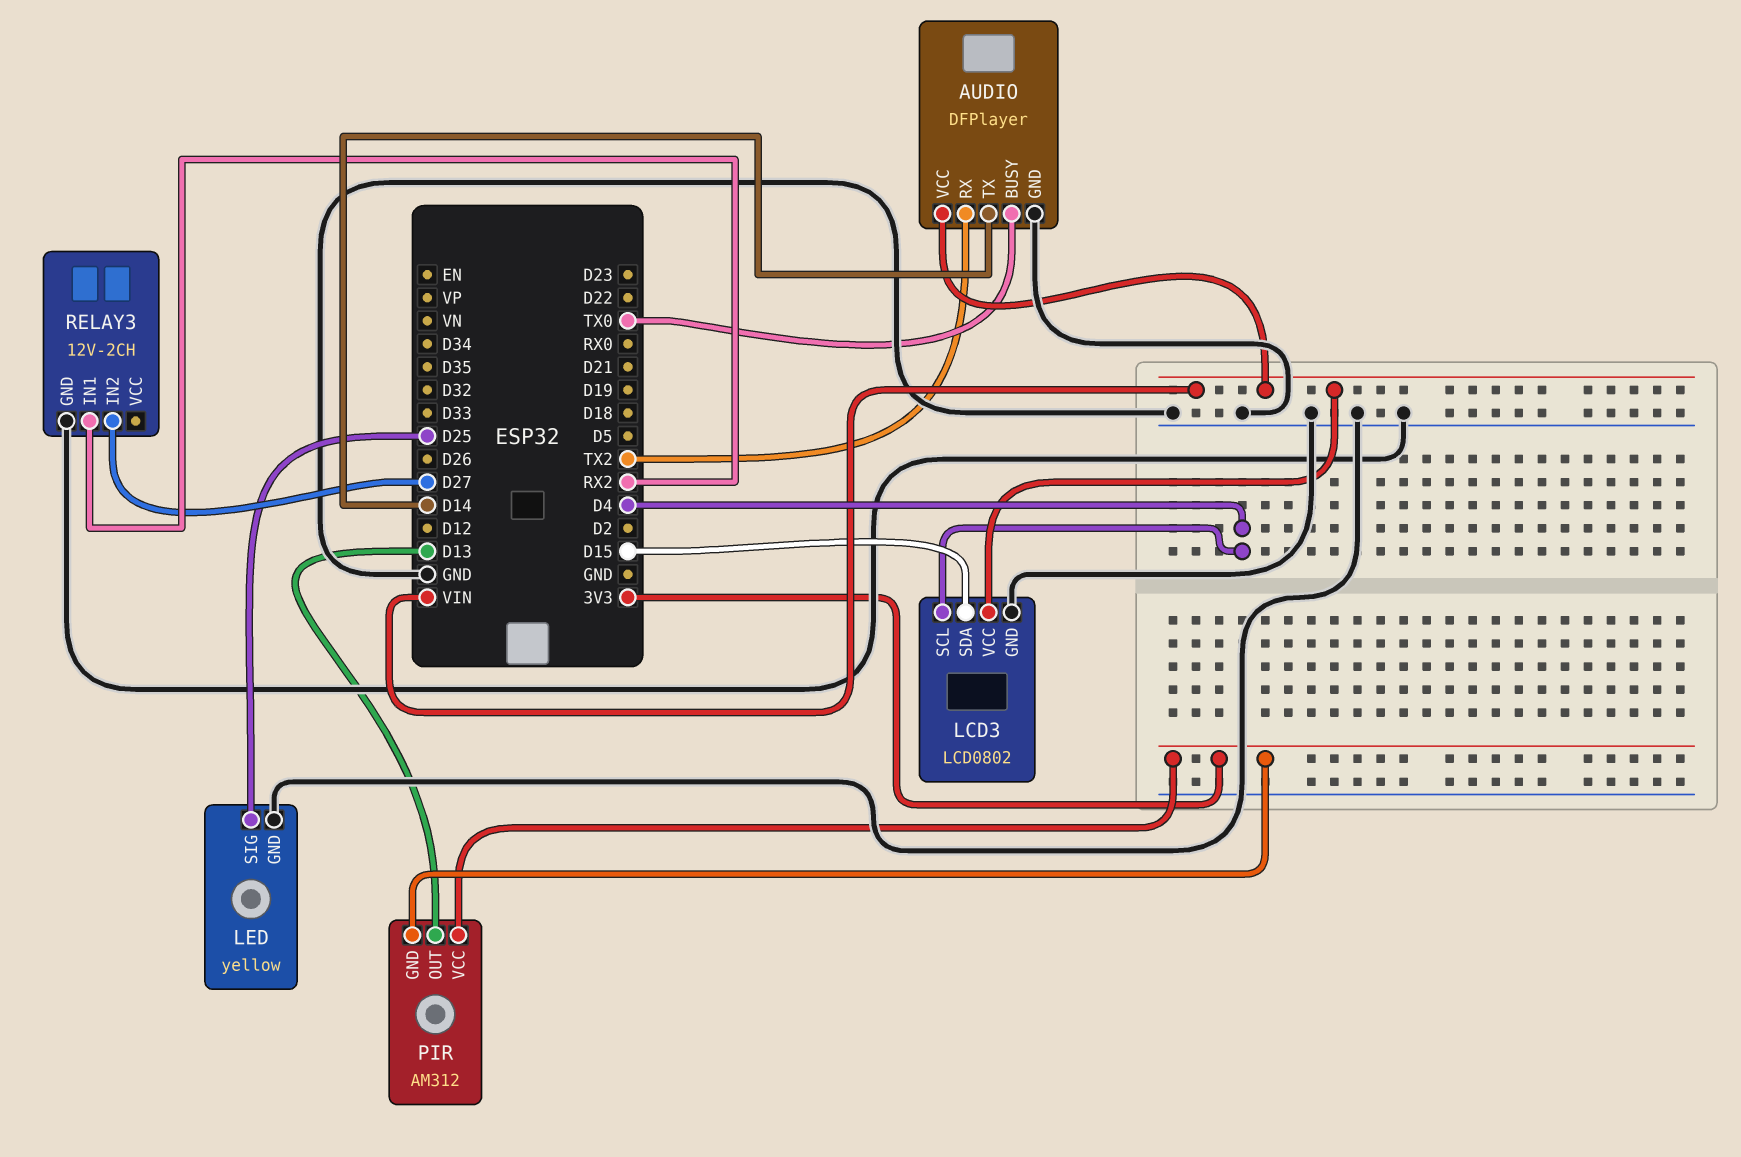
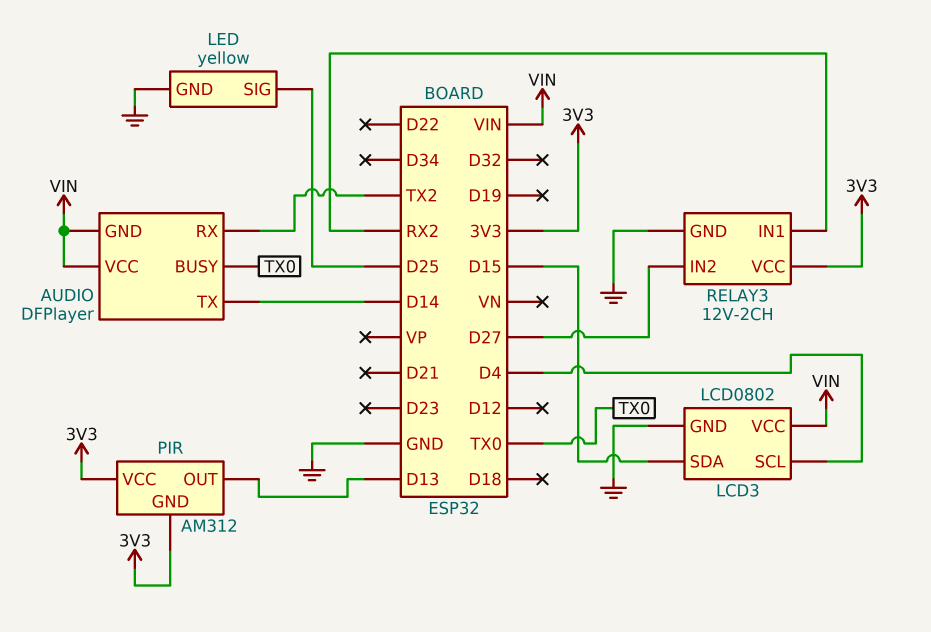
AUDIO pin GND: GND -> VIN
RELAY3 pin VCC: none -> 3V3

